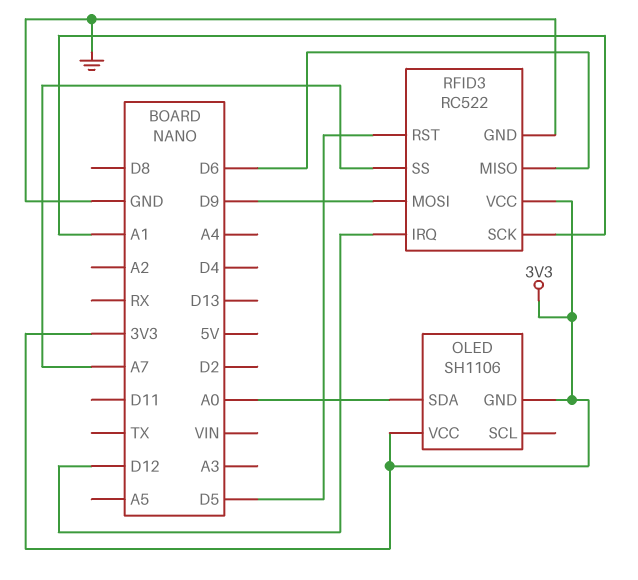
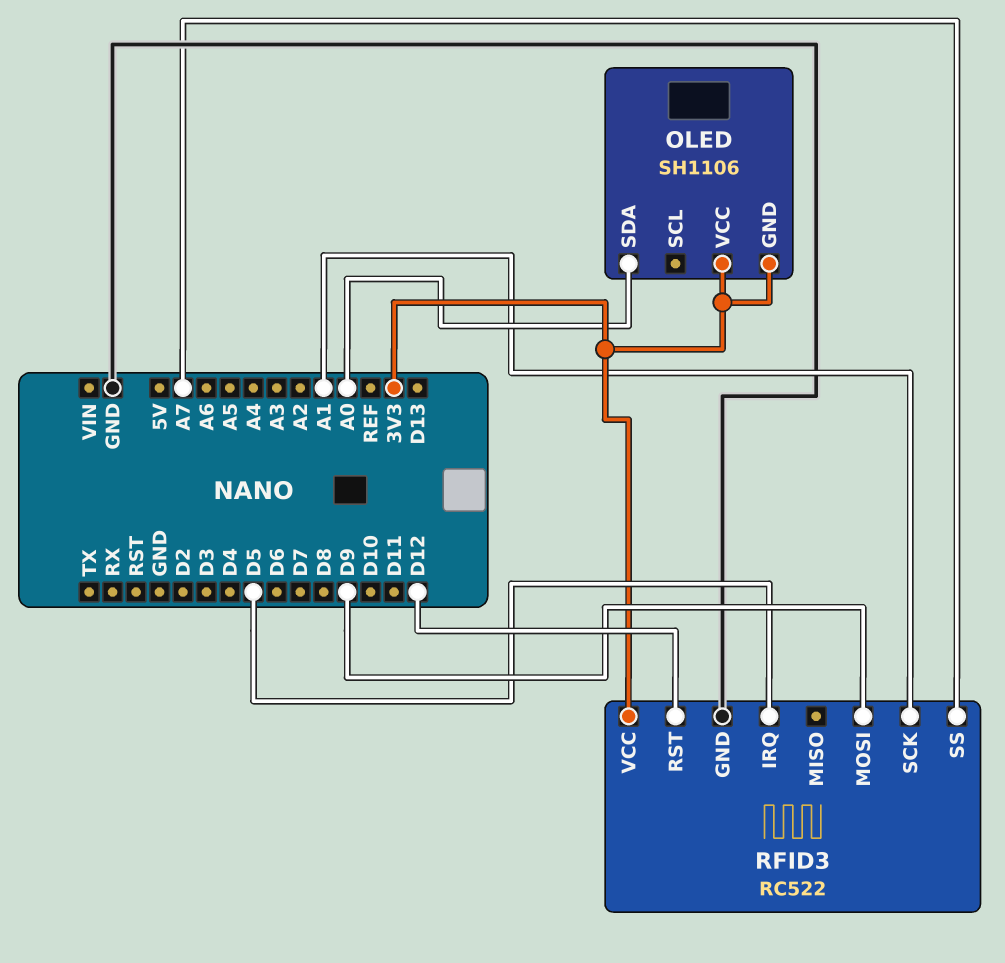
RFID3 pin IRQ: D12 -> D5
RFID3 pin MISO: D6 -> none
RFID3 pin RST: D5 -> D12

